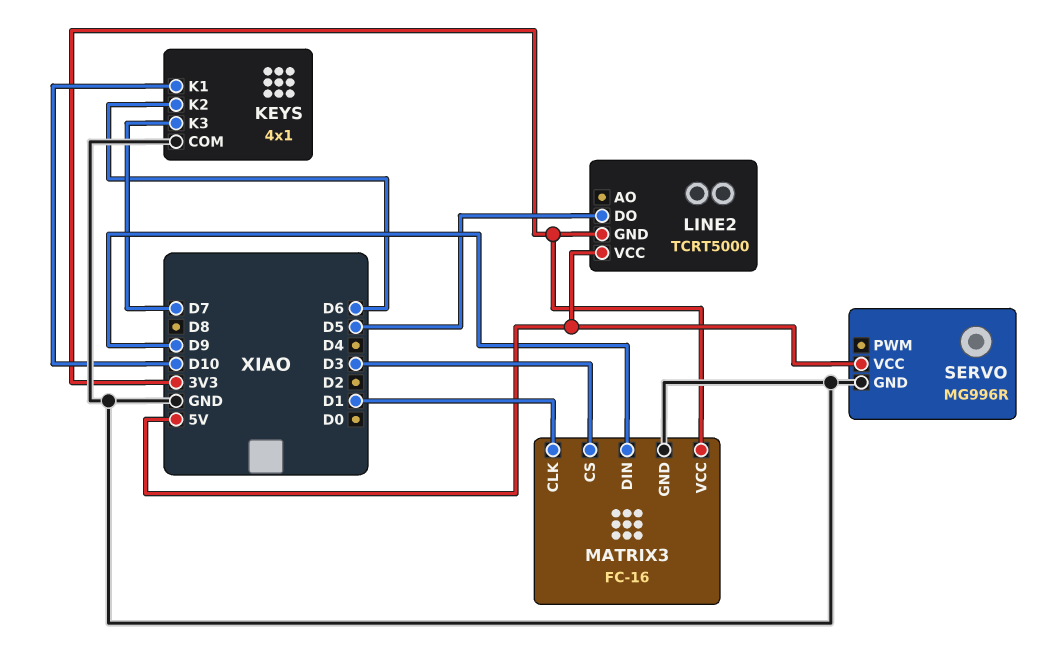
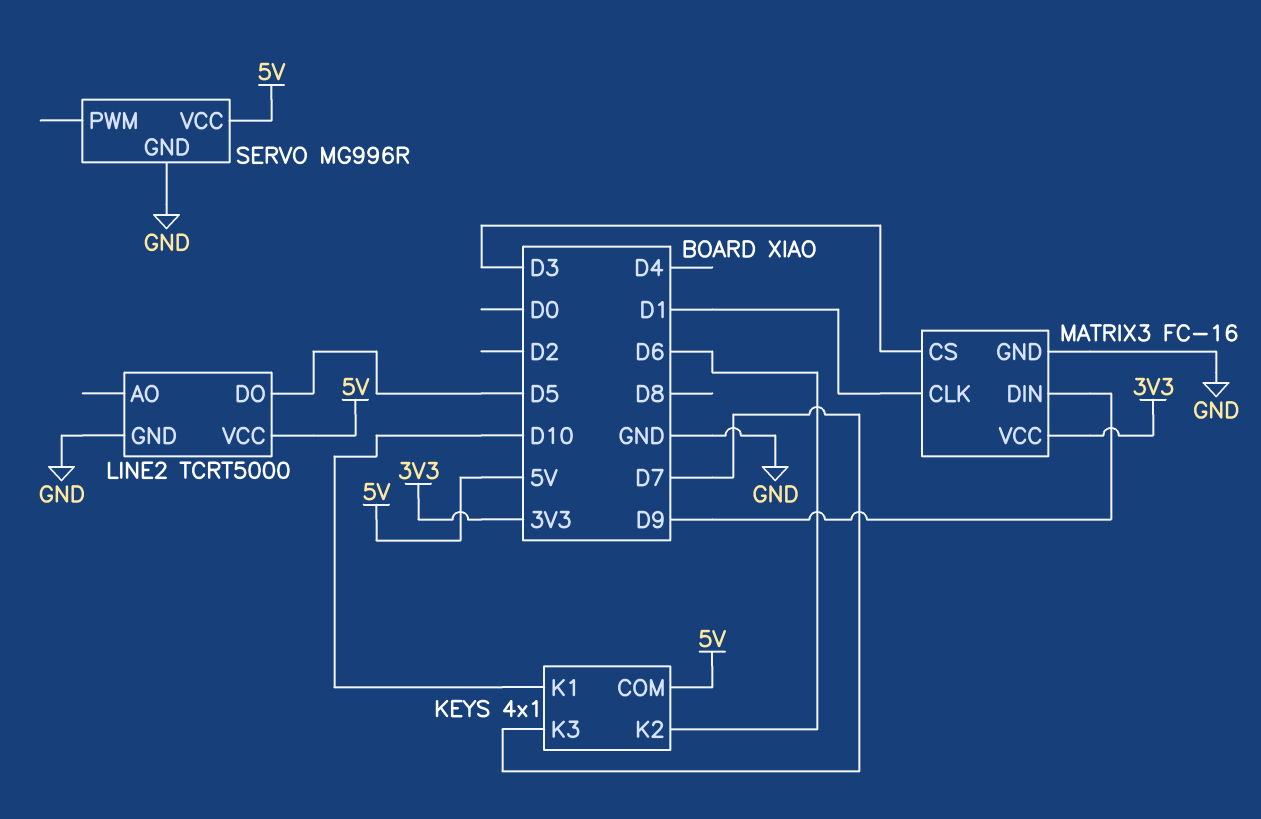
KEYS pin COM: GND -> 5V
LINE2 pin GND: 3V3 -> GND

